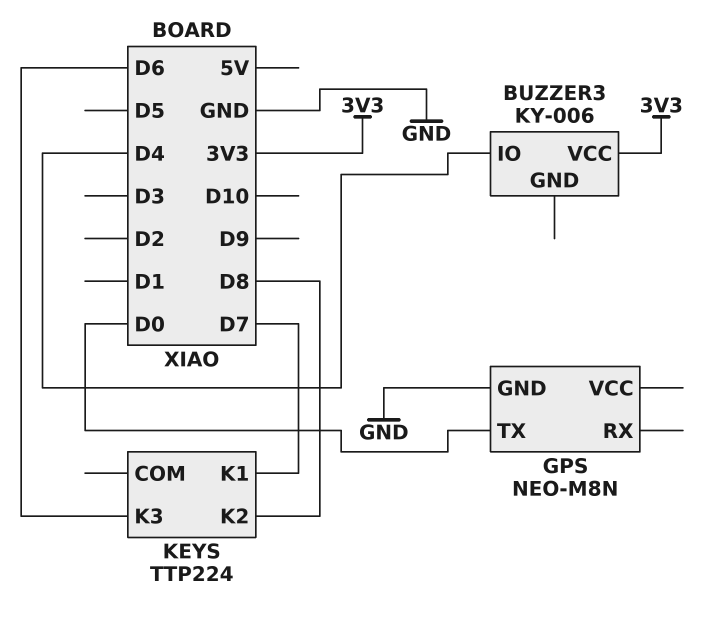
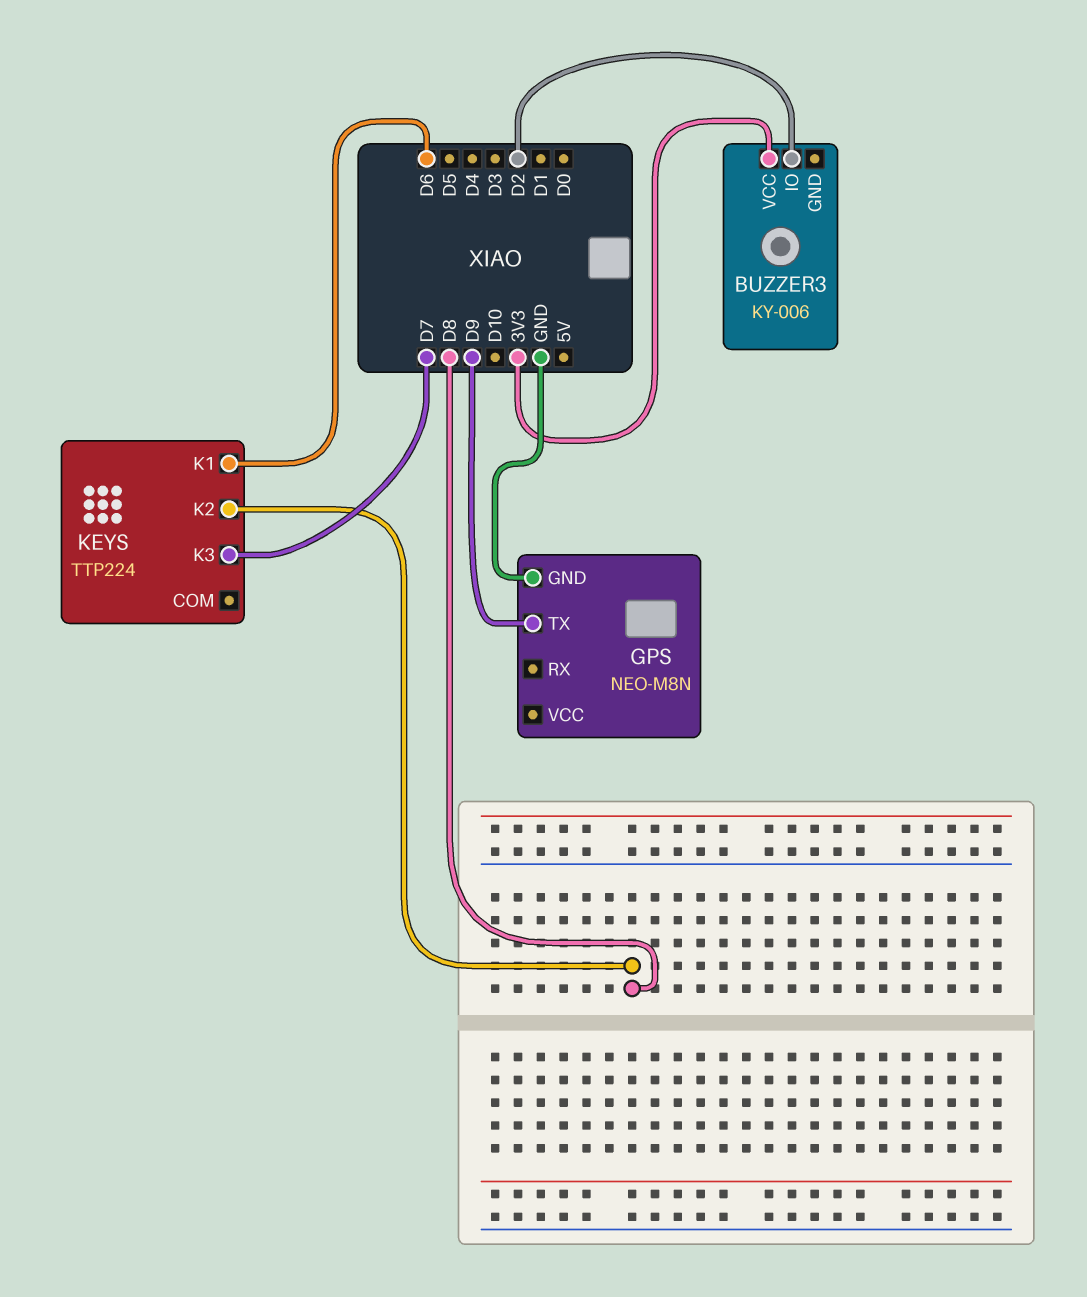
BUZZER3 pin IO: D4 -> D2
GPS pin TX: D0 -> D9
KEYS pin K1: D7 -> D6
KEYS pin K3: D6 -> D7

